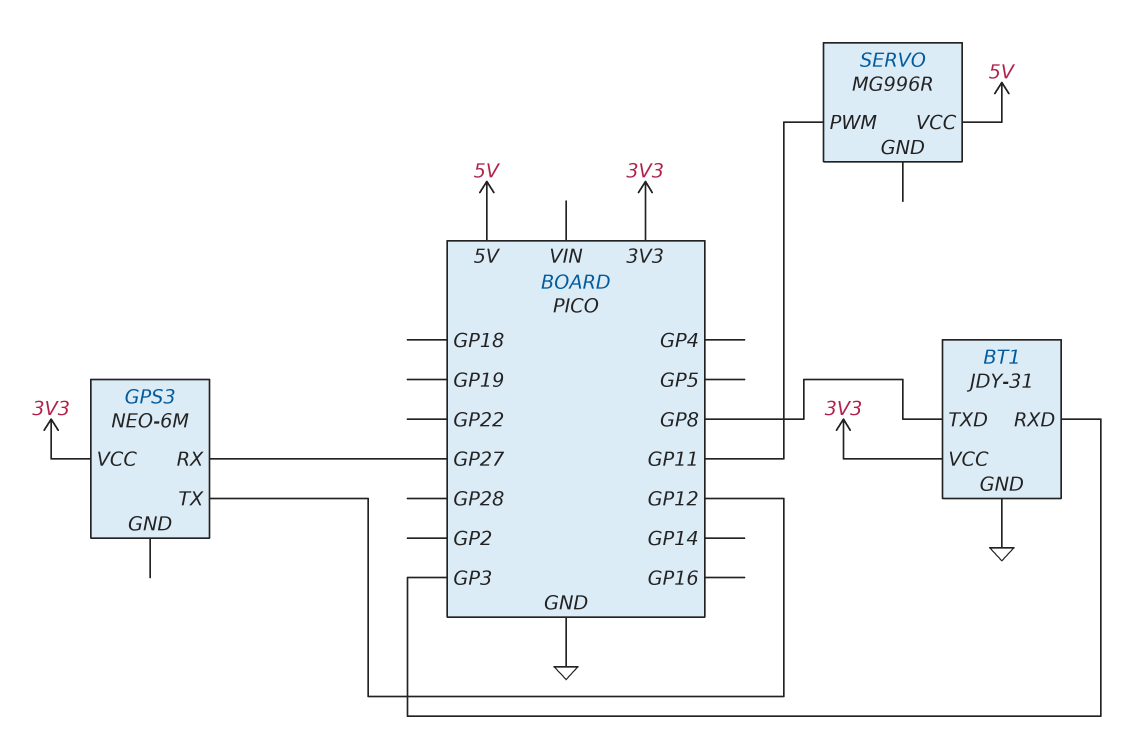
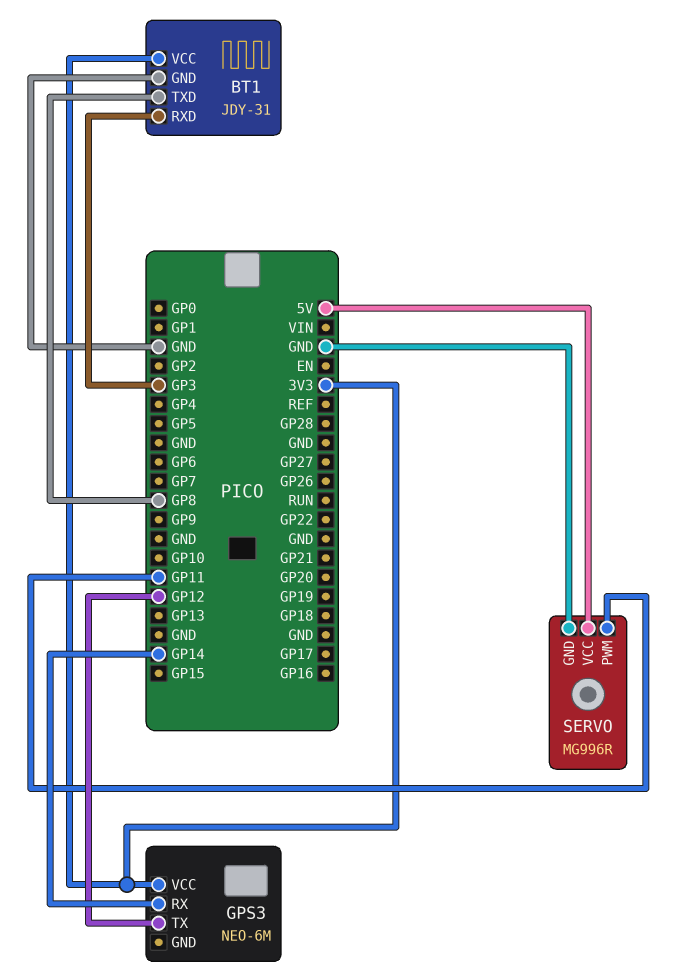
GPS3 pin RX: GP27 -> GP14
SERVO pin GND: none -> GND

